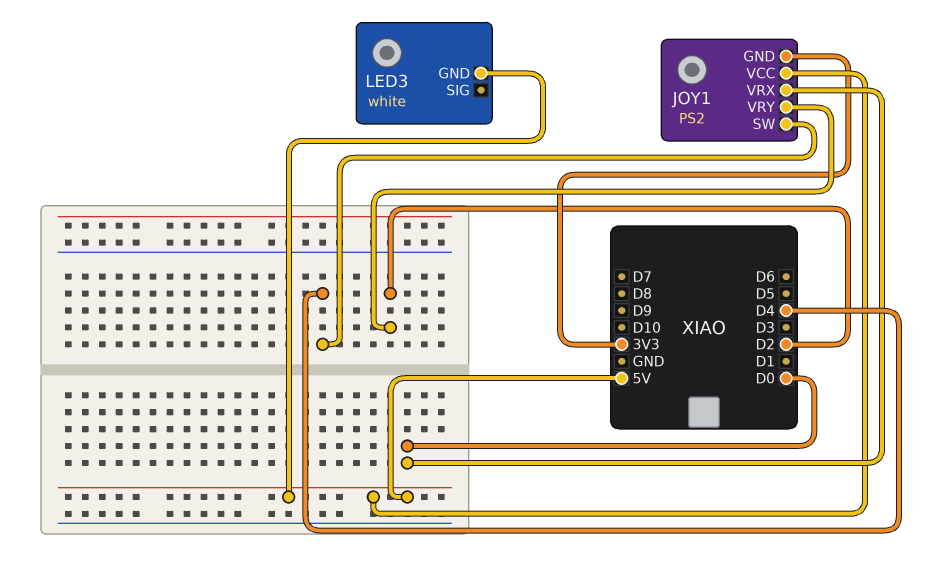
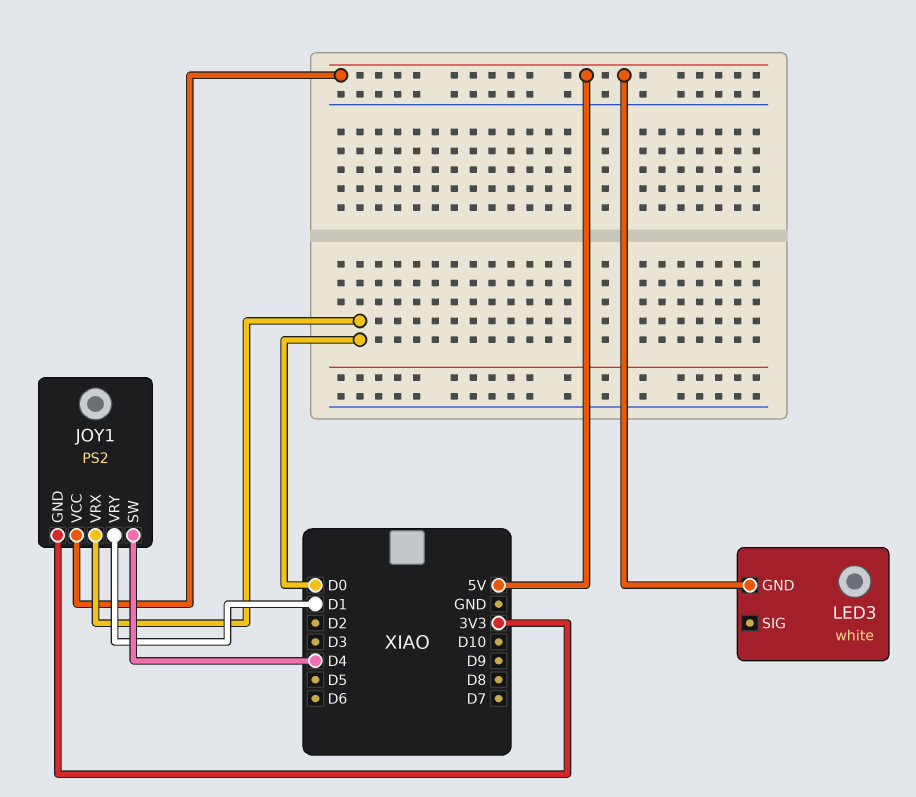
JOY1 pin VRY: D2 -> D1

